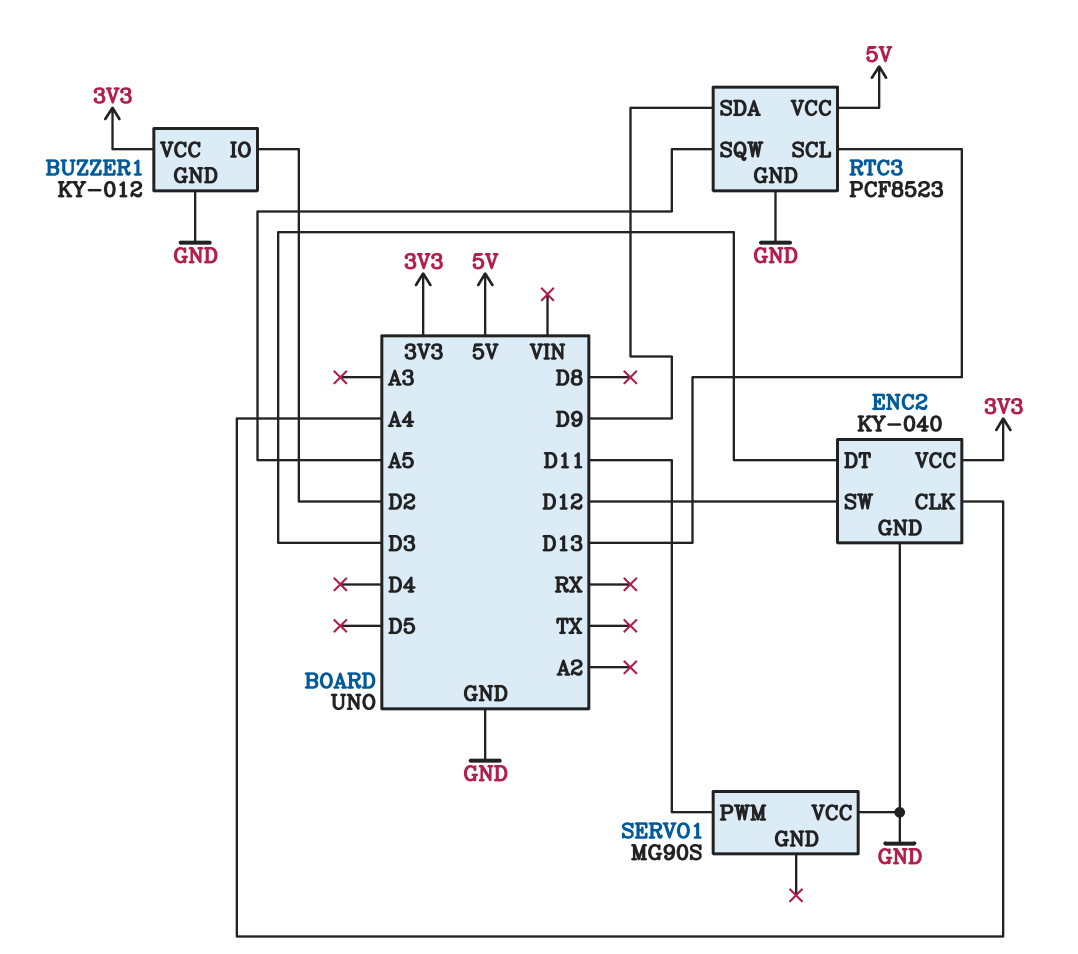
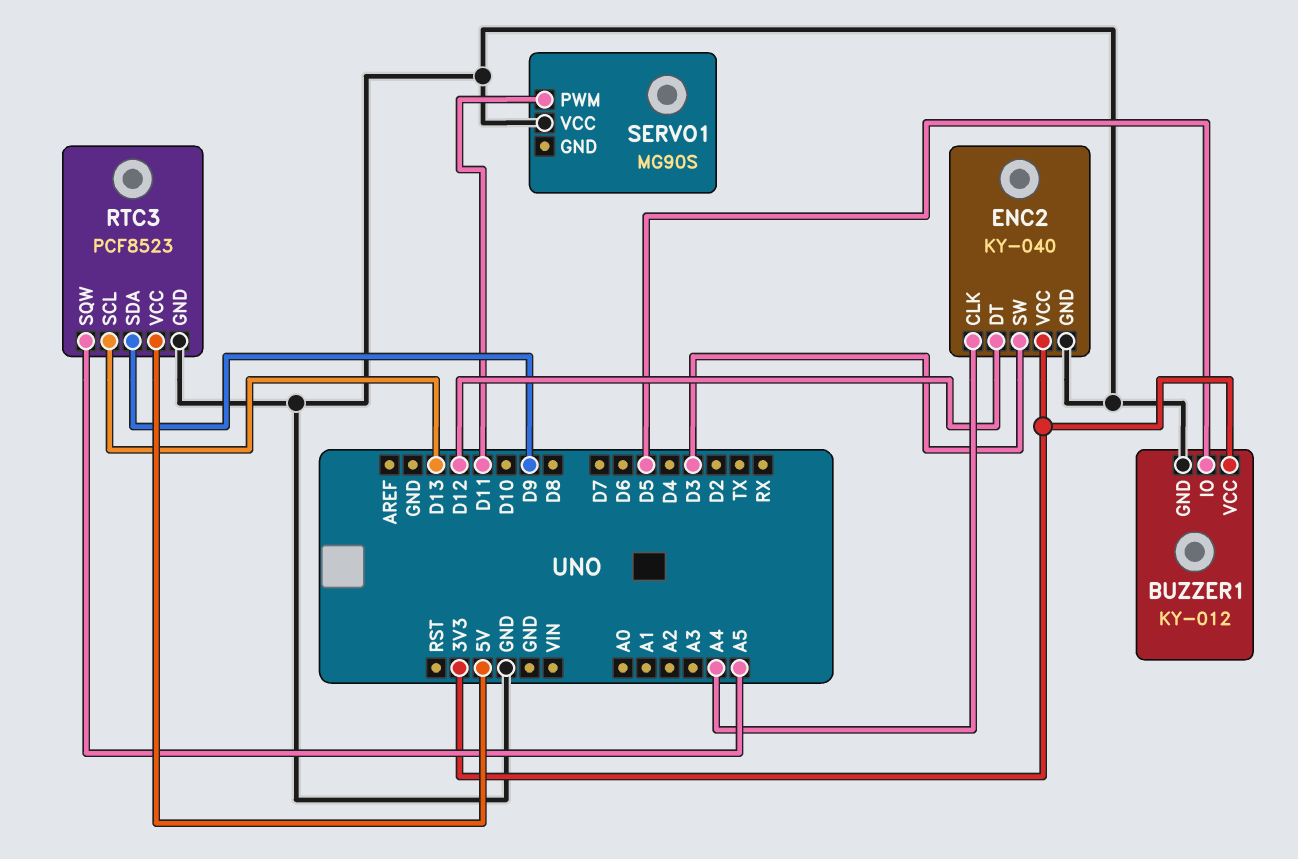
BUZZER1 pin IO: D2 -> D5
ENC2 pin DT: D3 -> D12
ENC2 pin SW: D12 -> D3

